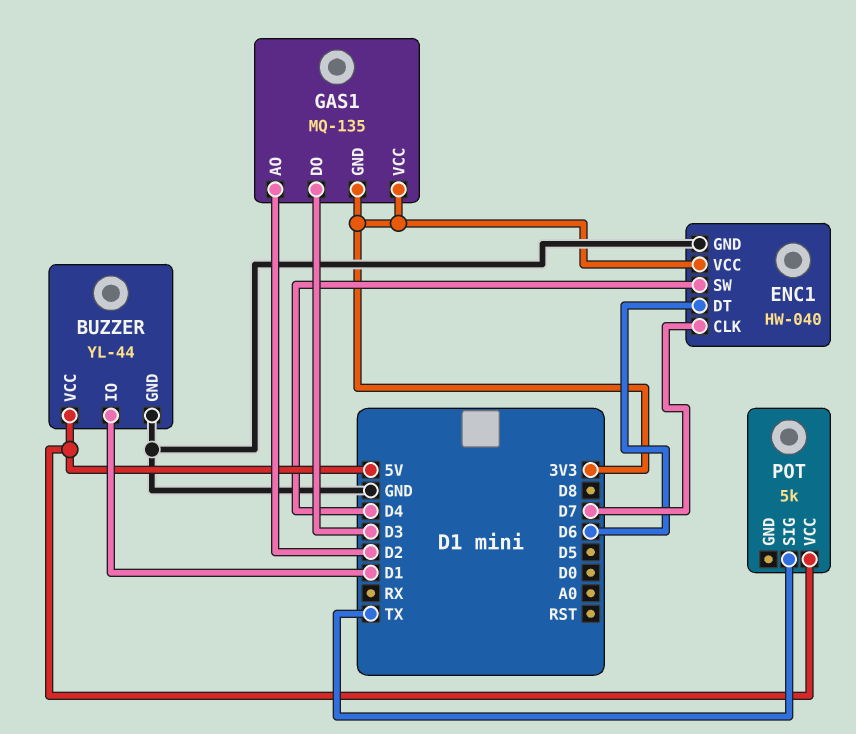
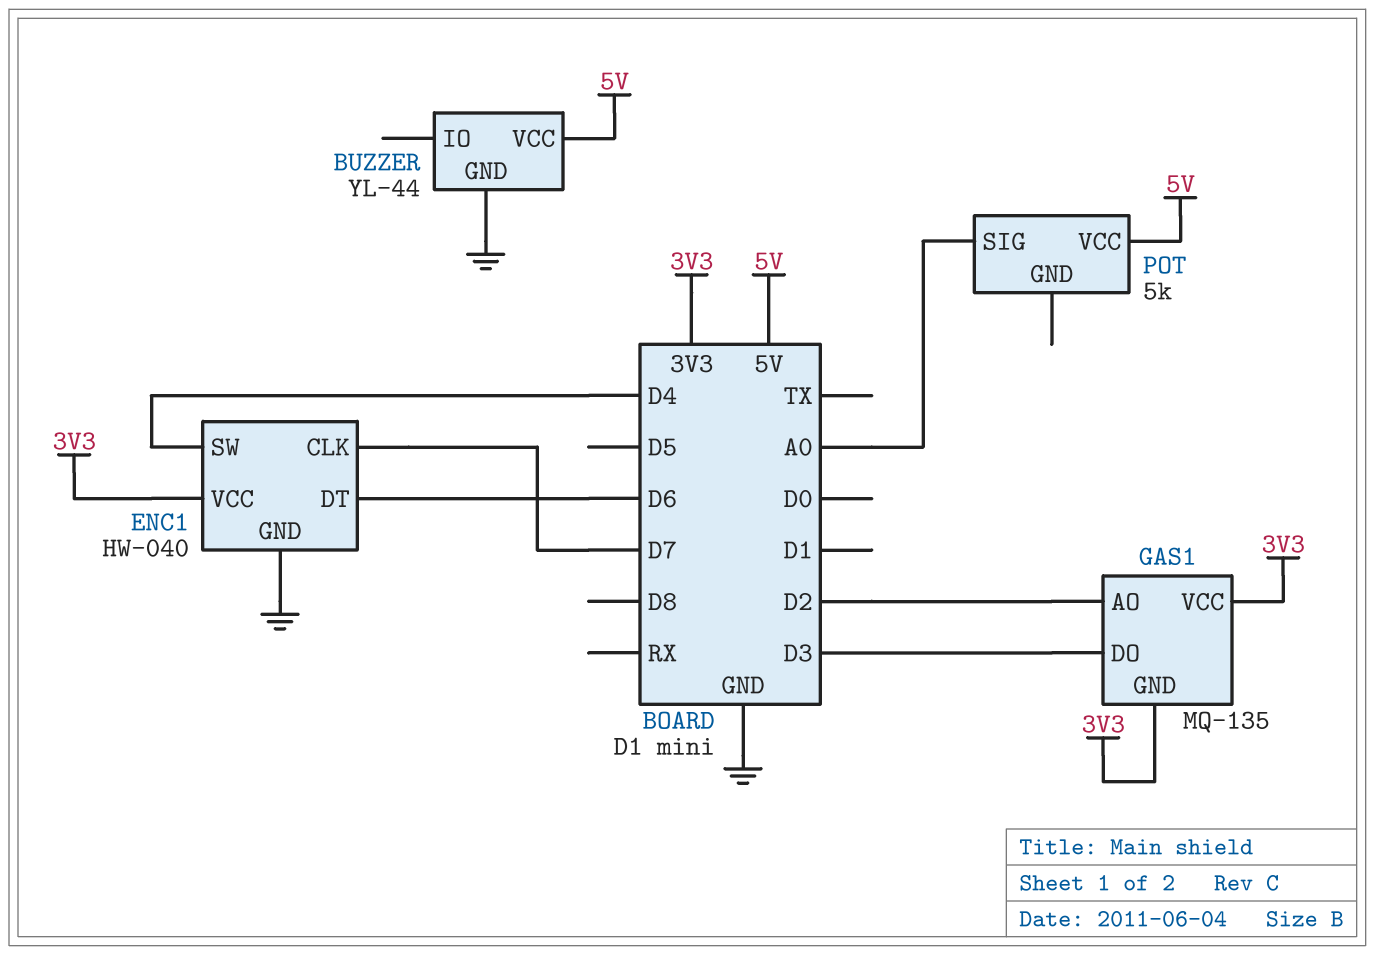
BUZZER pin IO: D1 -> none
POT pin SIG: TX -> A0

